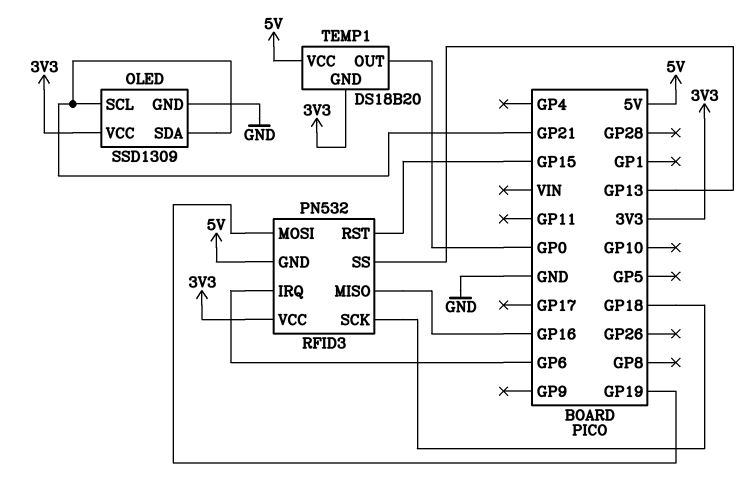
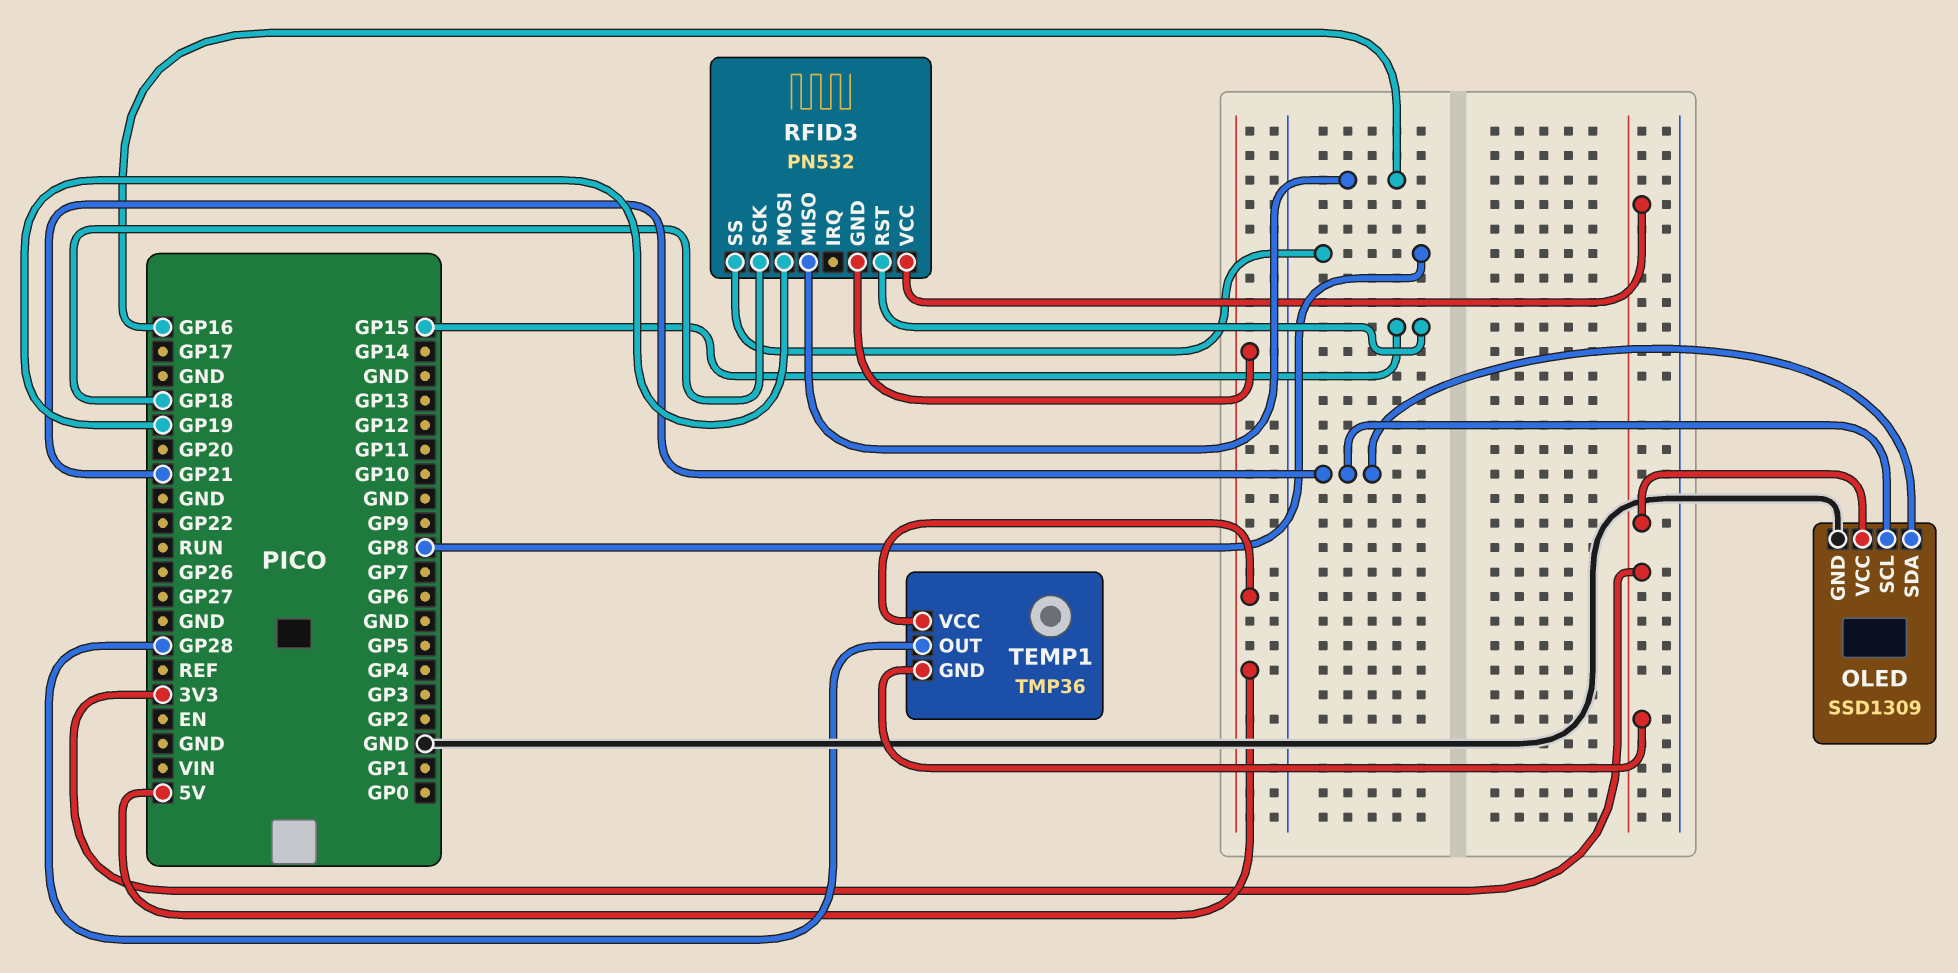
RFID3 pin IRQ: GP6 -> none
RFID3 pin SS: GP13 -> GP8
TEMP1: DS18B20 -> TMP36
TEMP1 pin OUT: GP0 -> GP28

